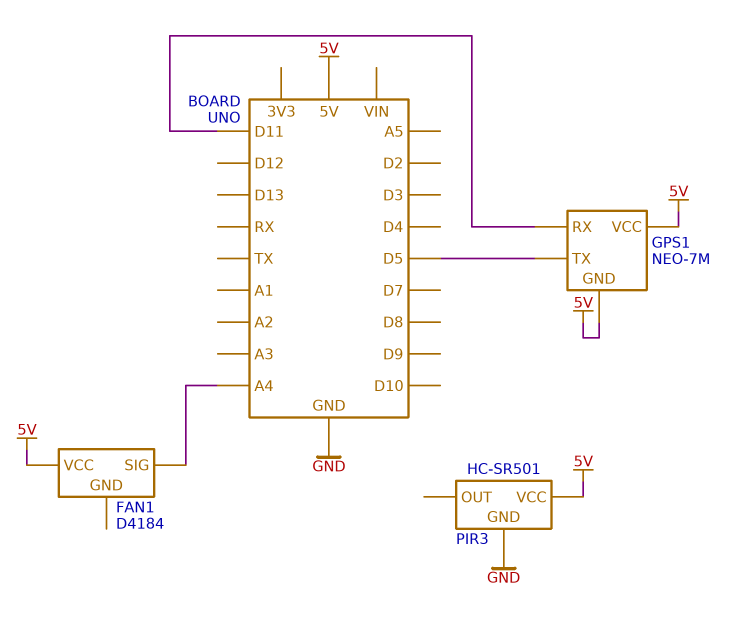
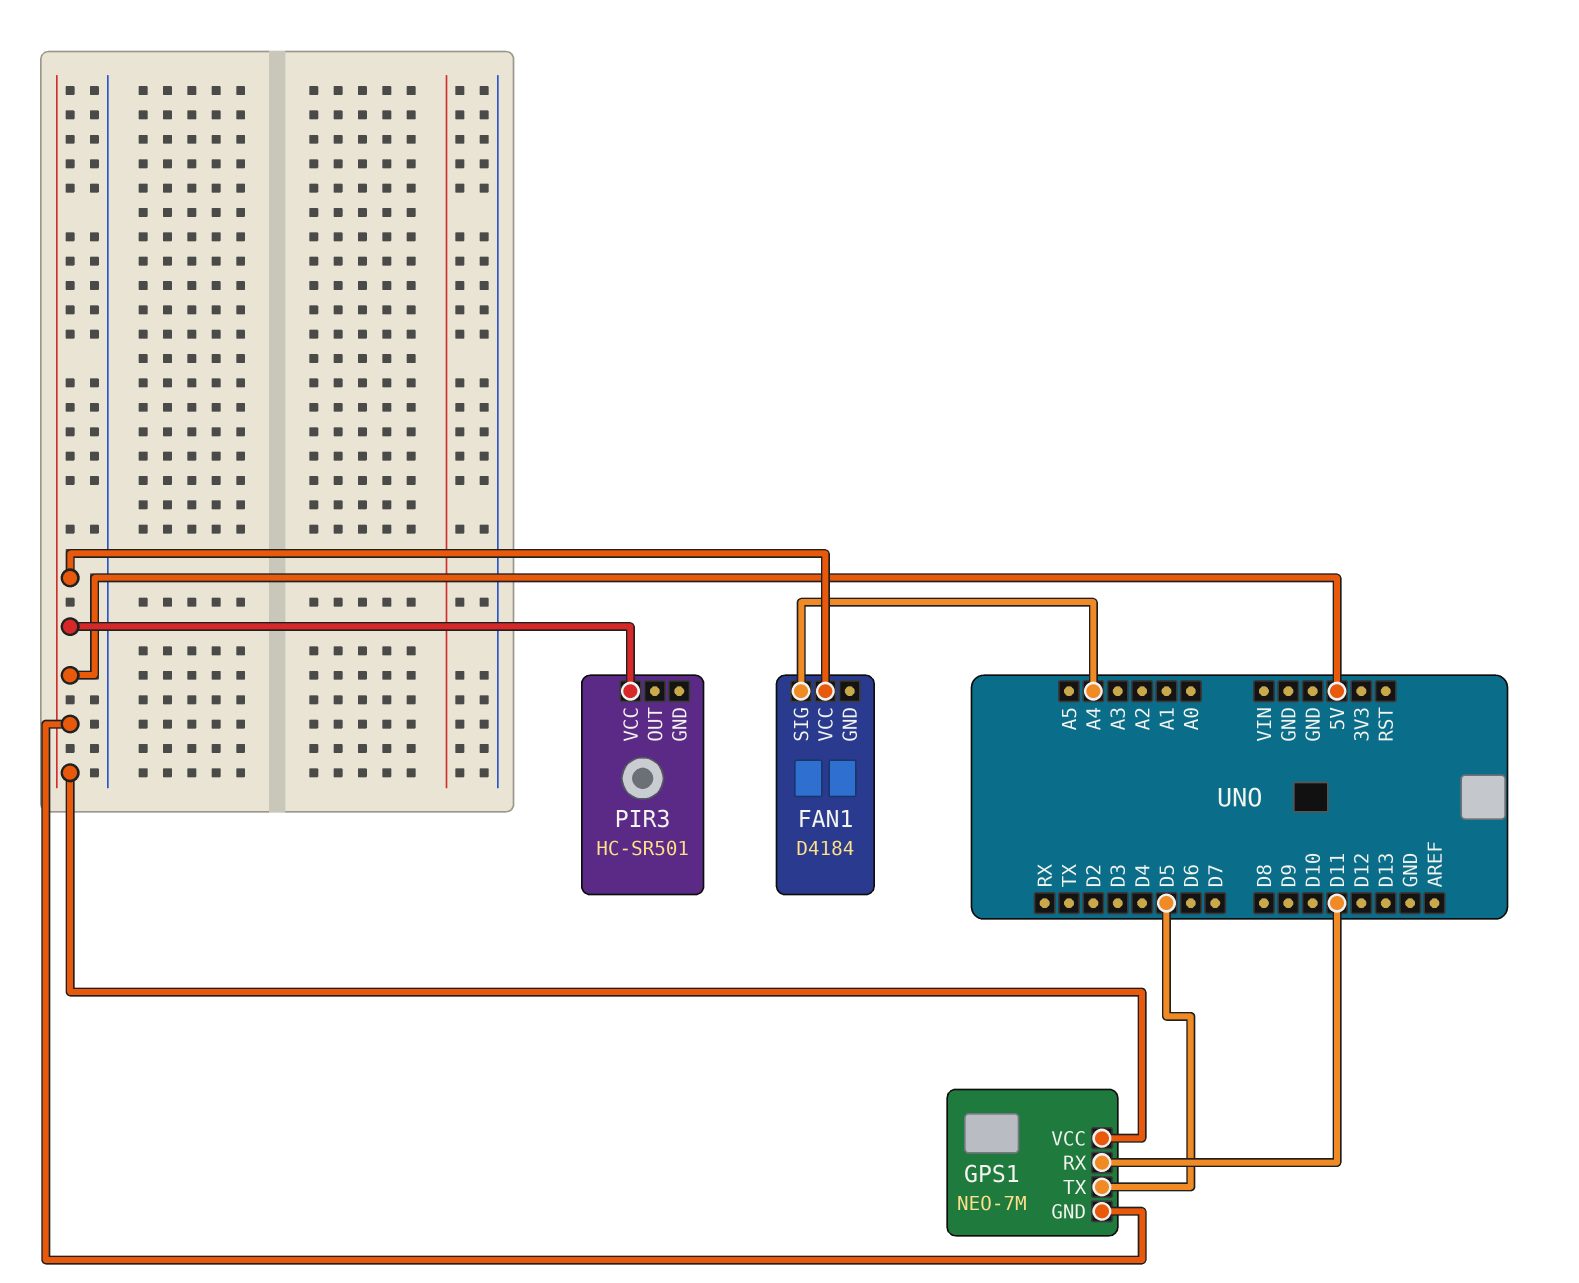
PIR3 pin GND: GND -> none

